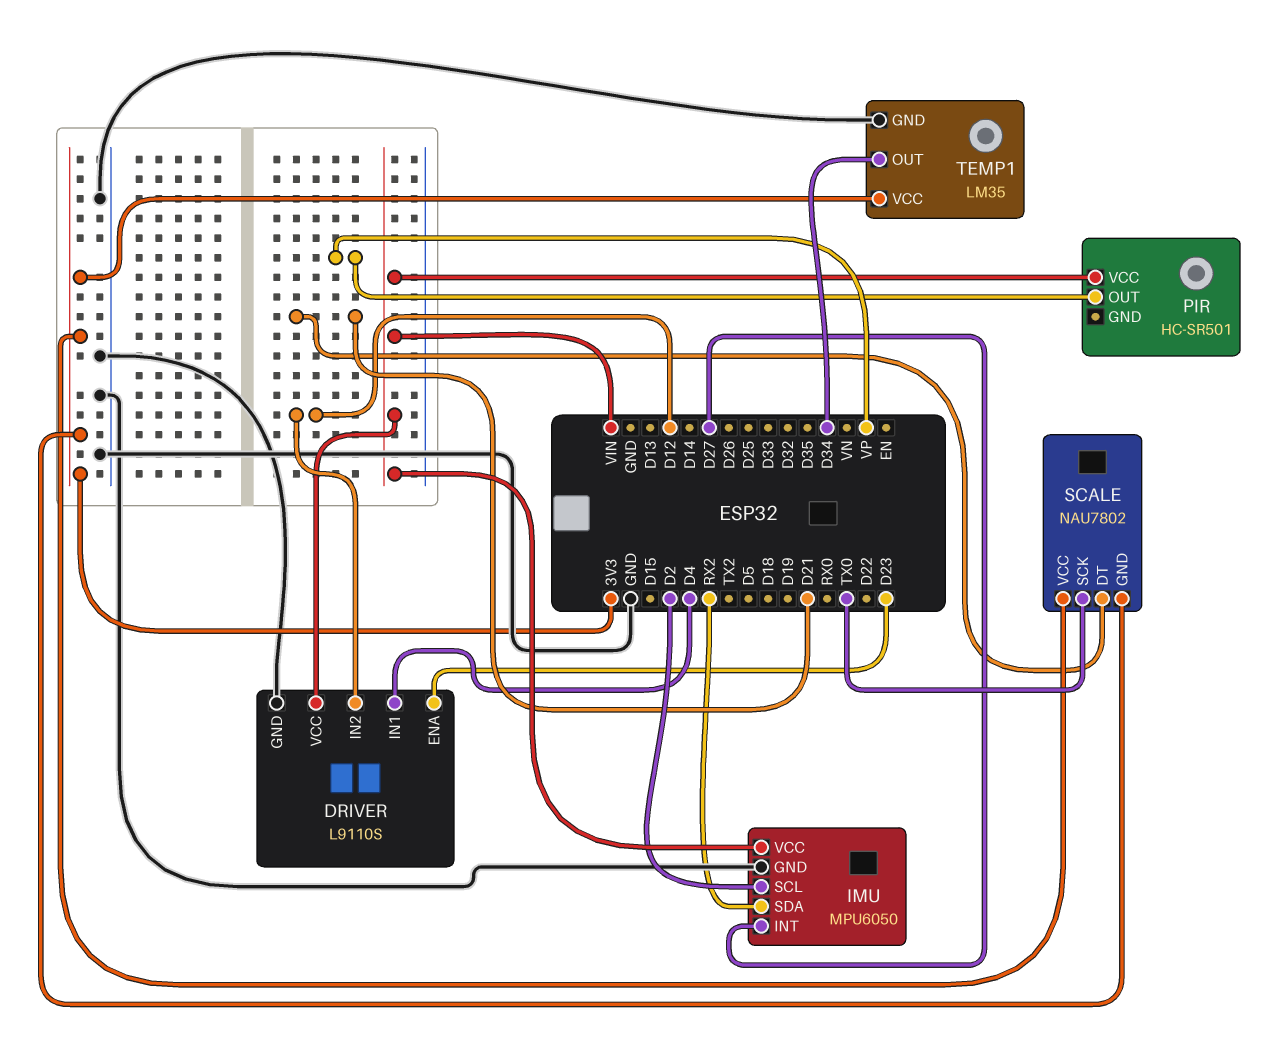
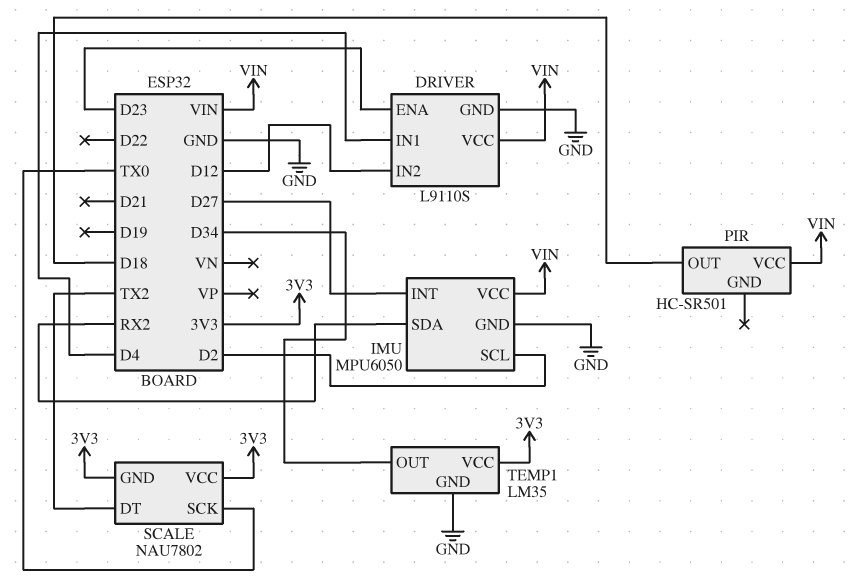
PIR pin OUT: VP -> D18
SCALE pin DT: D21 -> TX2

